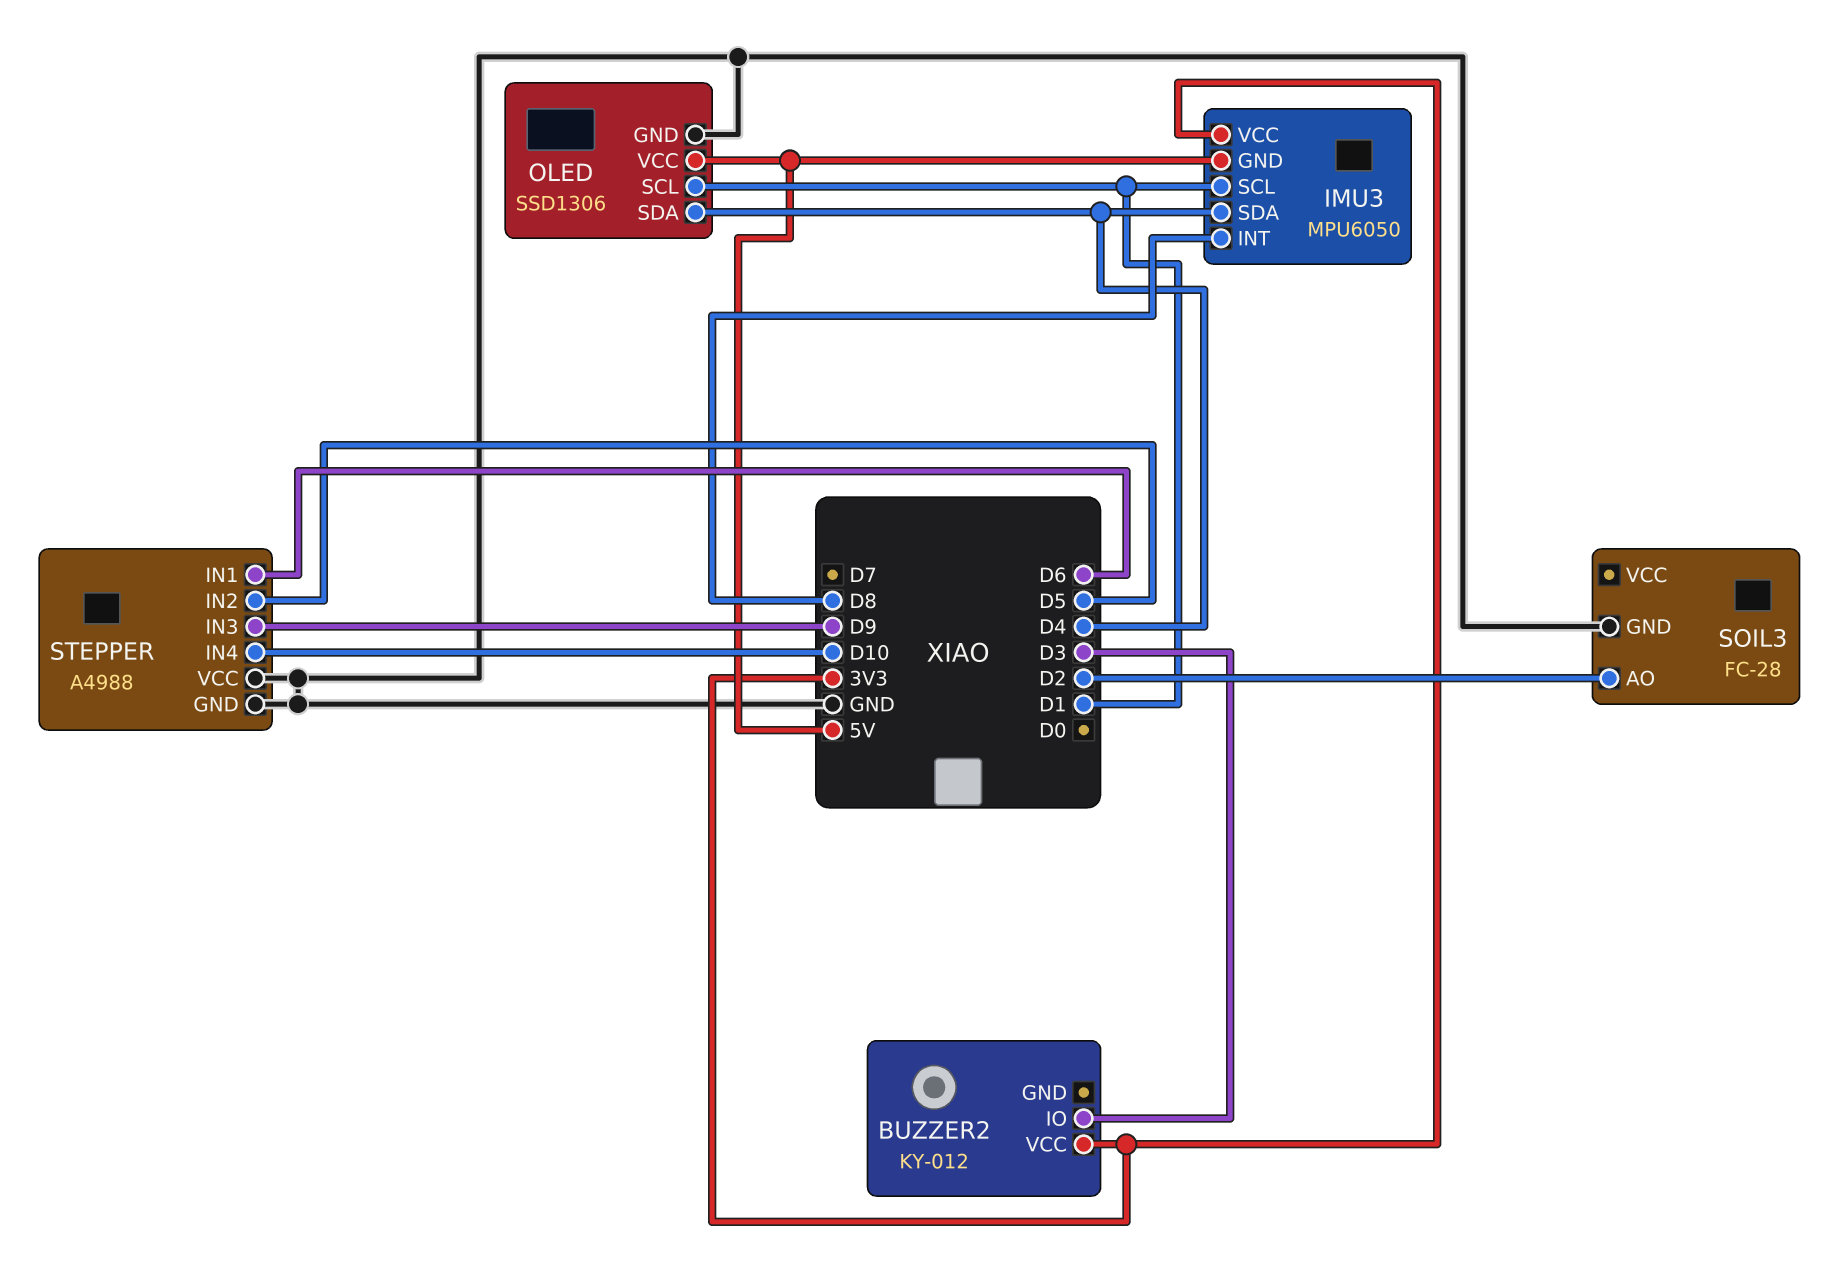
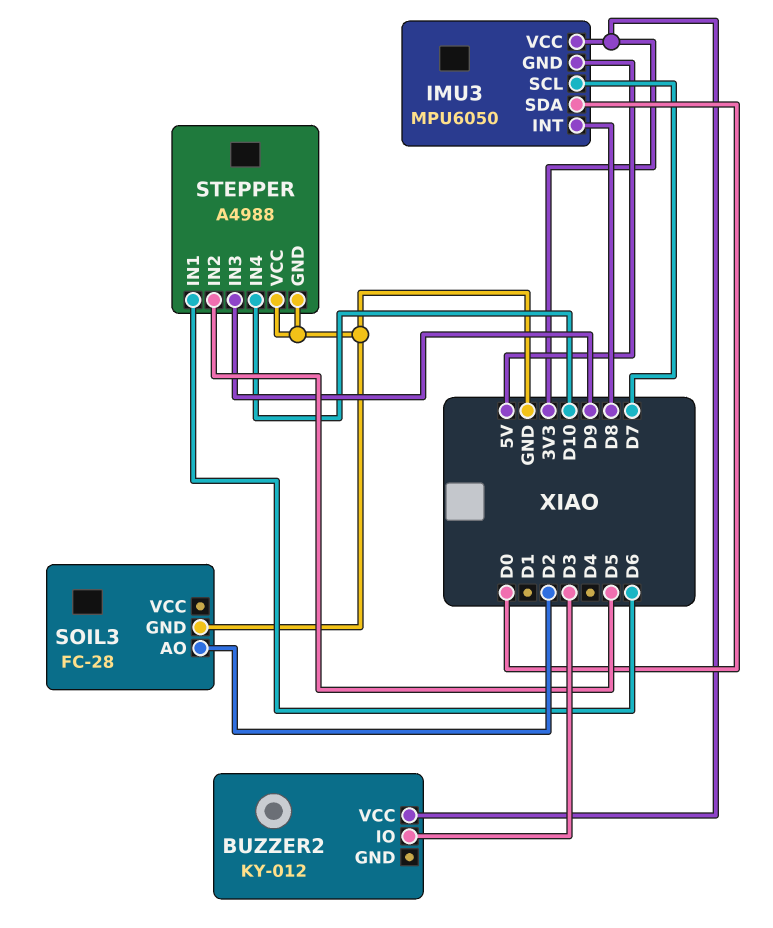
IMU3 pin SCL: D1 -> D7
IMU3 pin SDA: D4 -> D0
OLED: SSD1306 -> none
OLED pin GND: GND -> none
OLED pin SCL: D1 -> none
OLED pin SDA: D4 -> none
OLED pin VCC: 5V -> none

